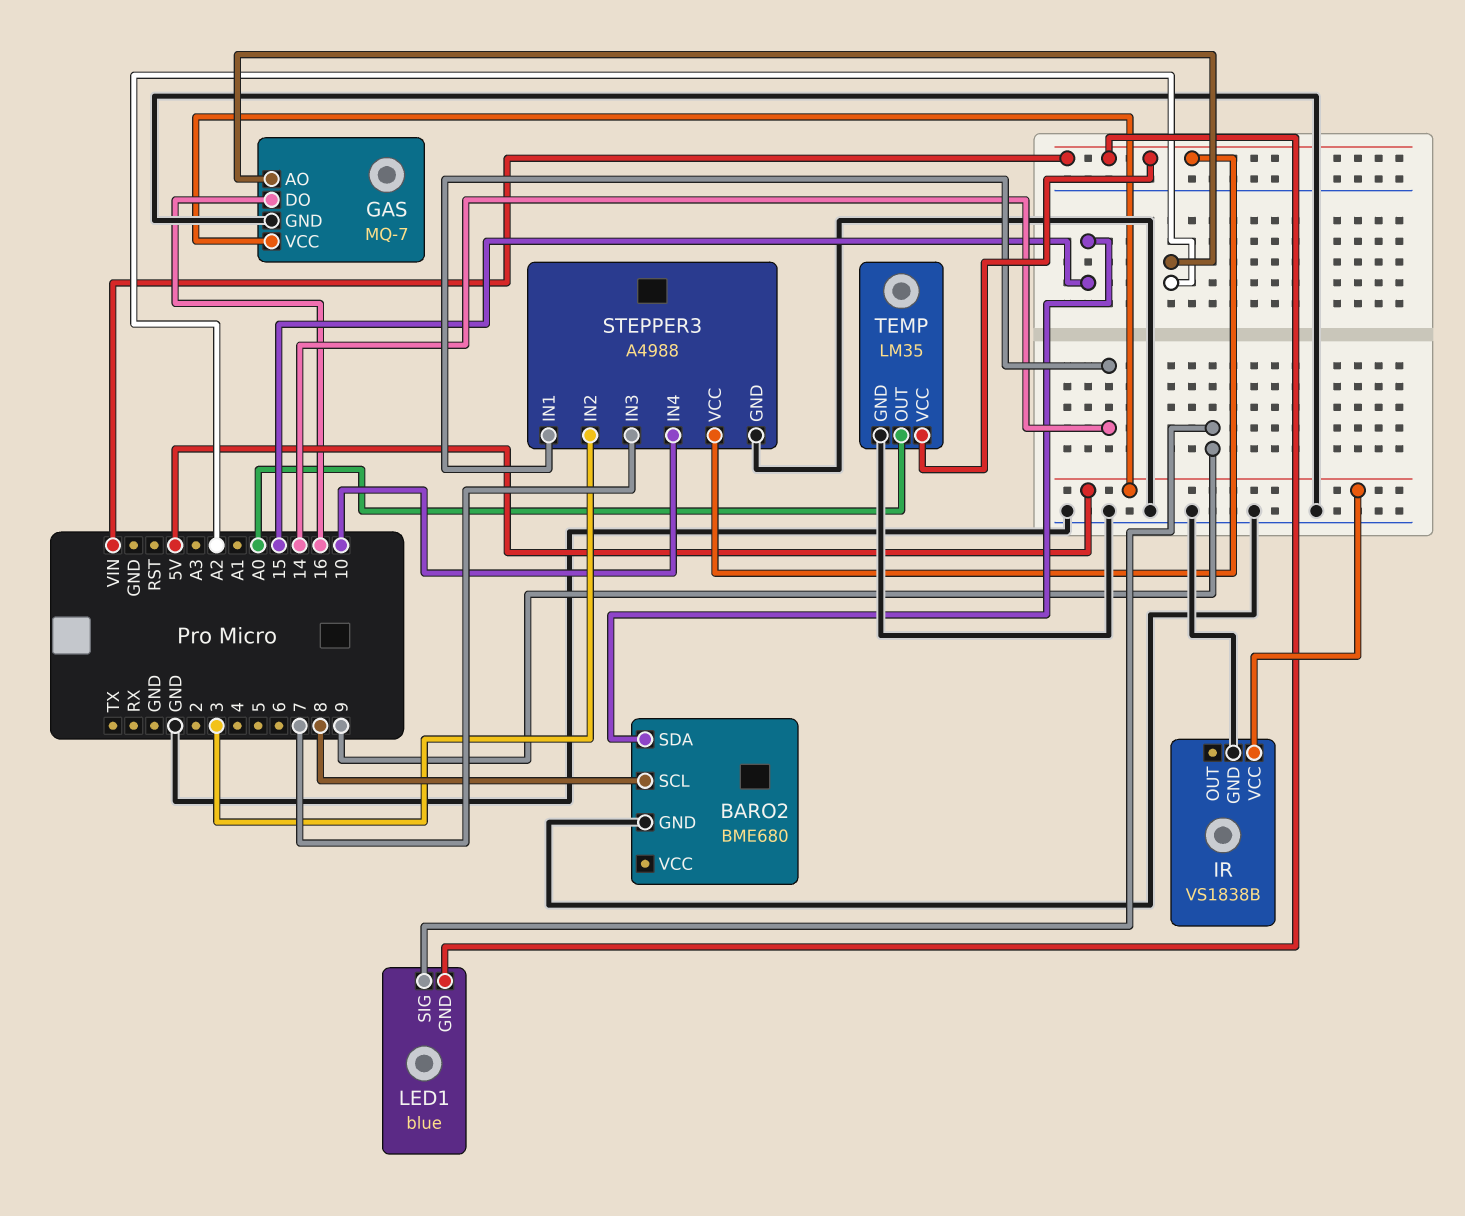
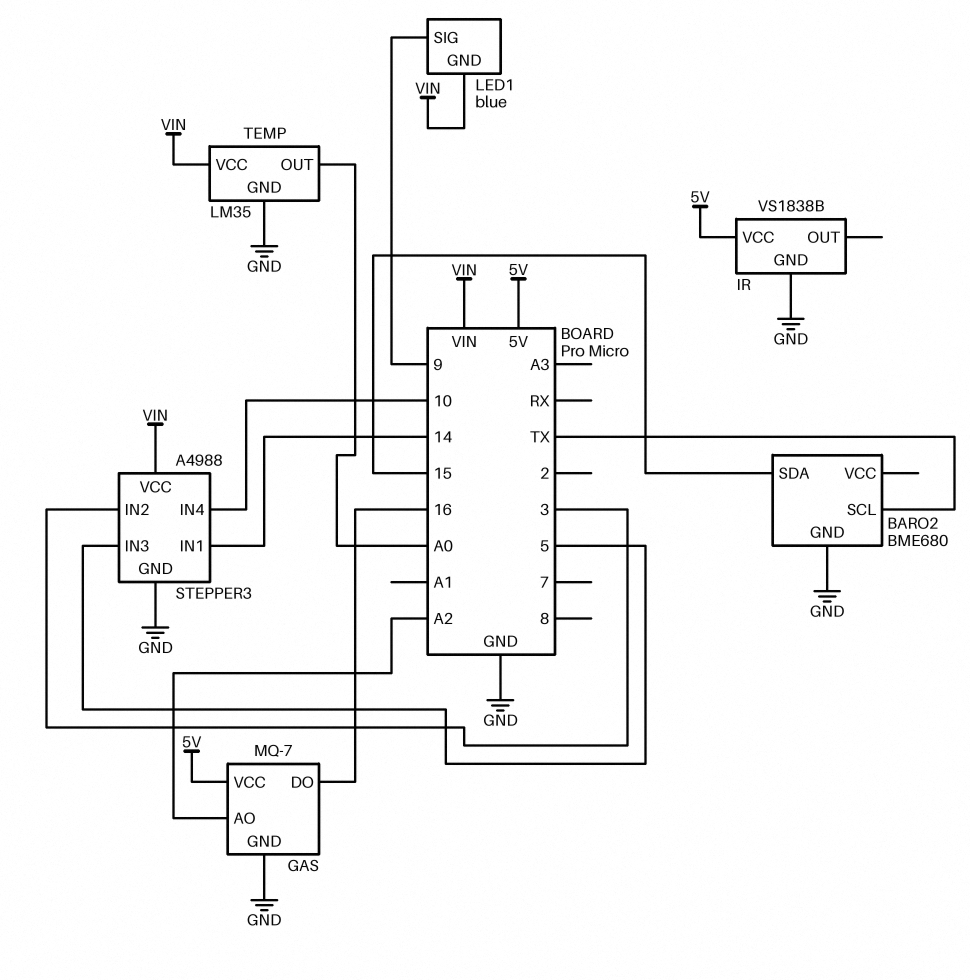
BARO2 pin SCL: 8 -> TX
STEPPER3 pin IN3: 7 -> 5

